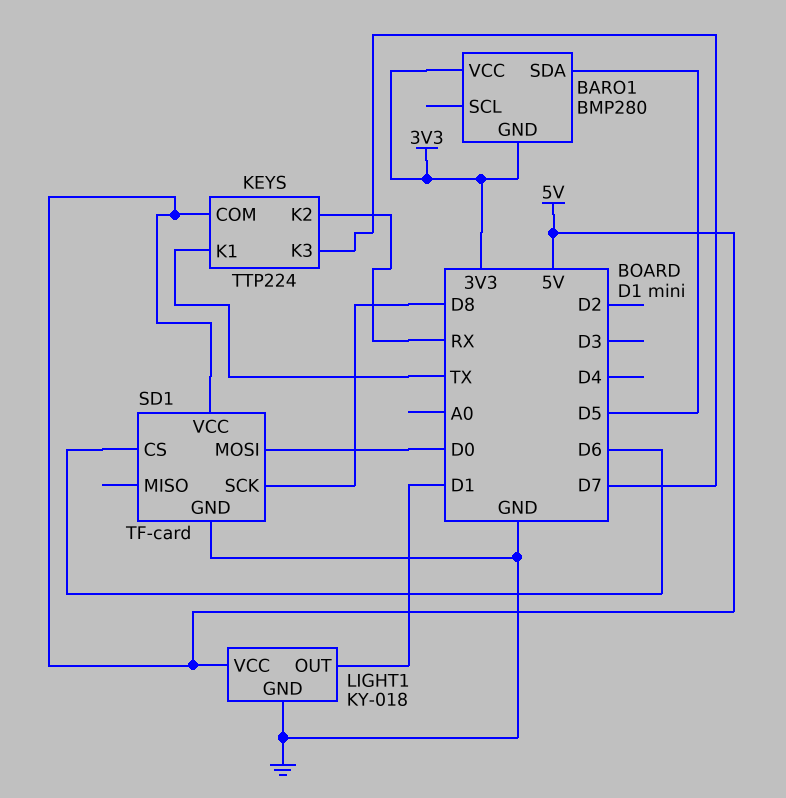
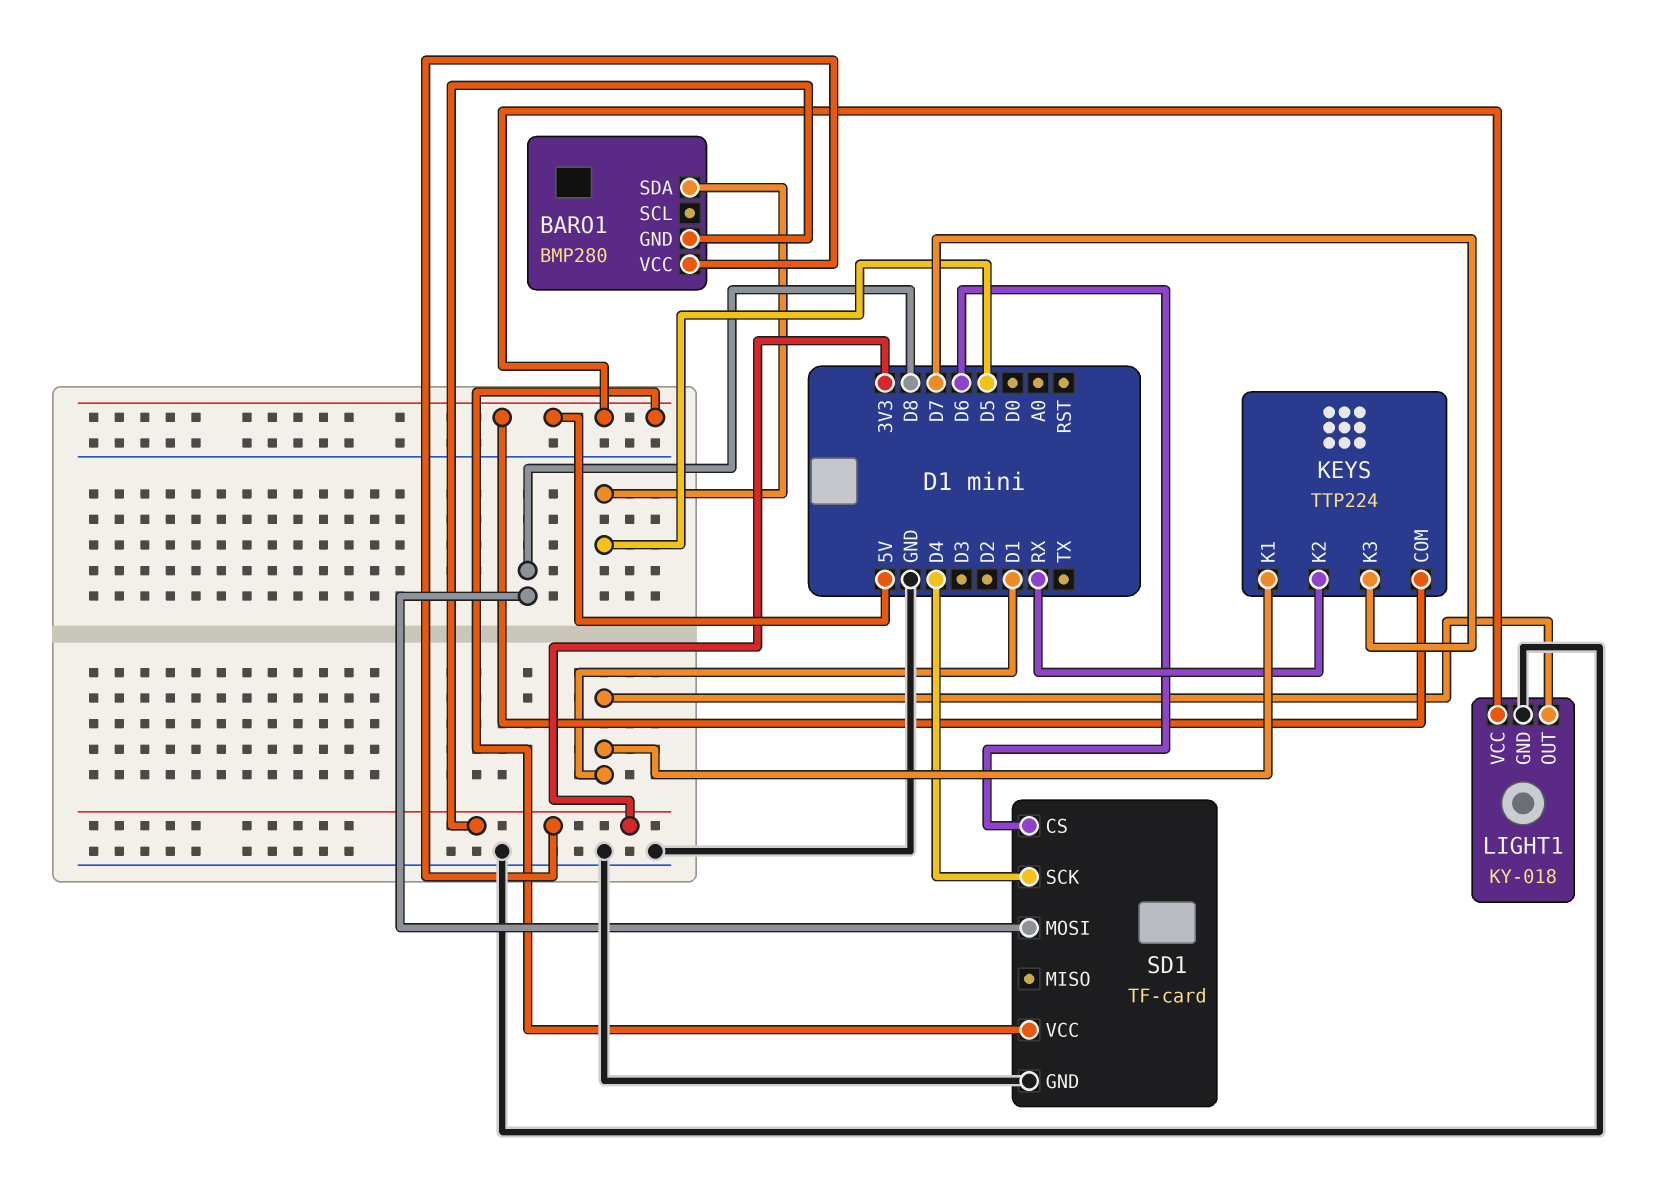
KEYS pin K1: TX -> D1
SD1 pin MOSI: D0 -> D8
SD1 pin SCK: D8 -> D4

